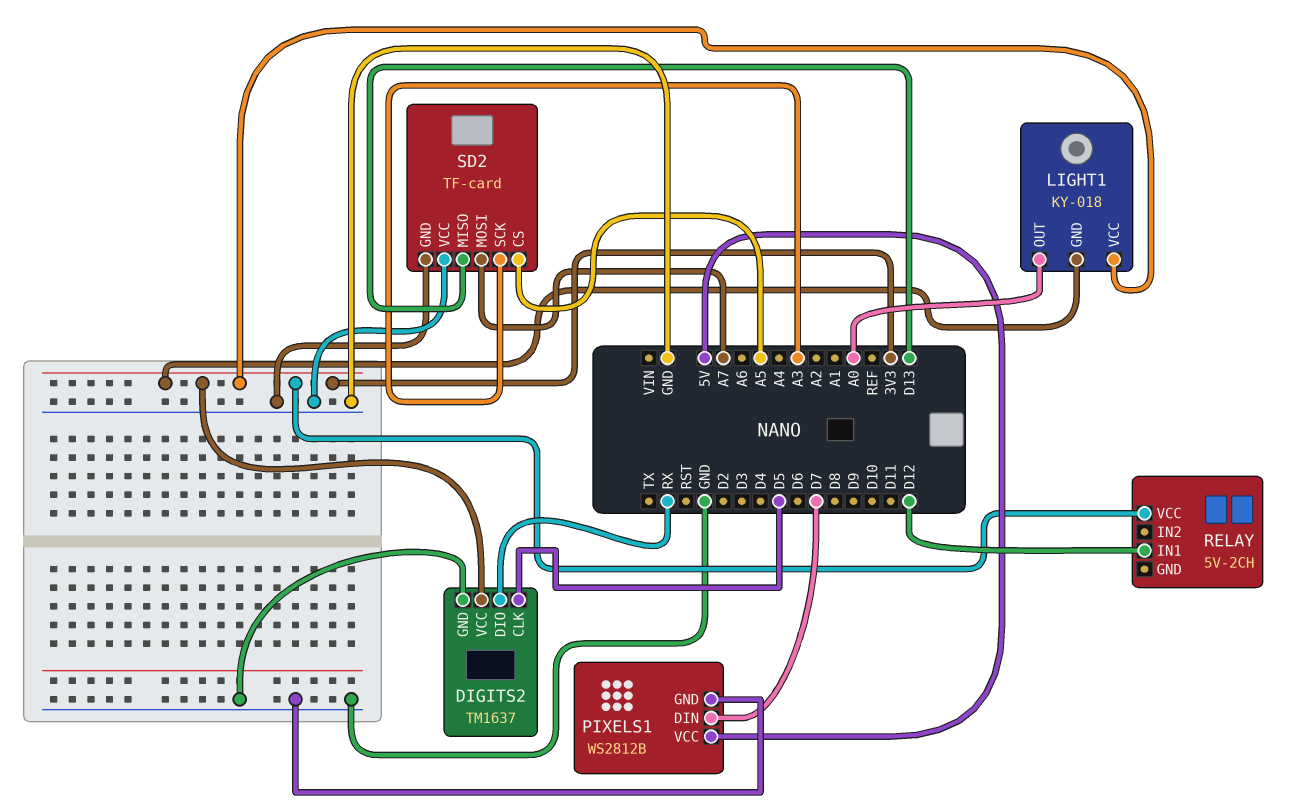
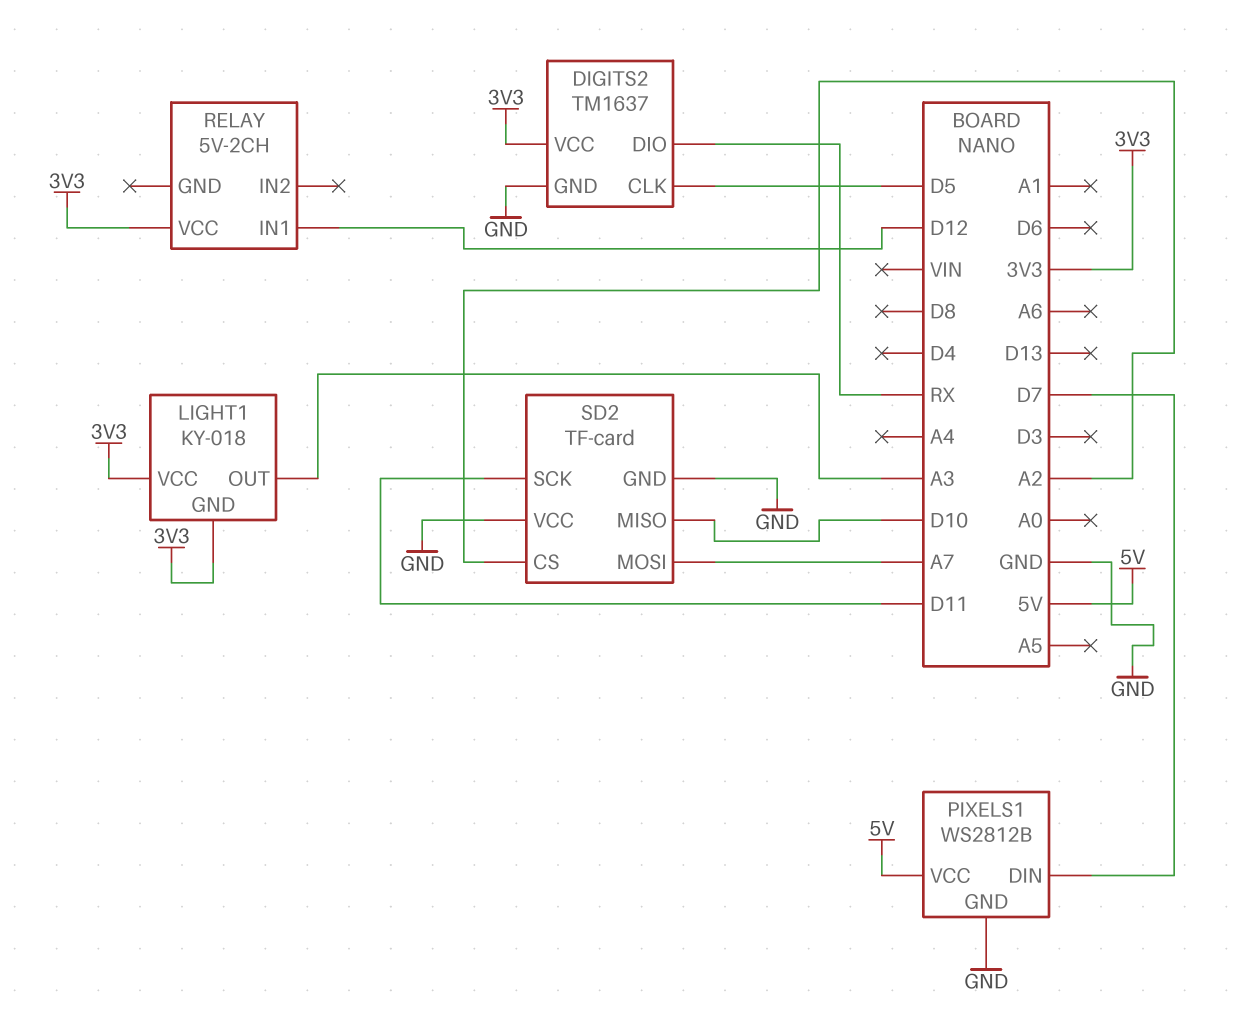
LIGHT1 pin OUT: A0 -> A3
SD2 pin CS: A5 -> A2
SD2 pin MISO: D13 -> D10
SD2 pin SCK: A3 -> D11

